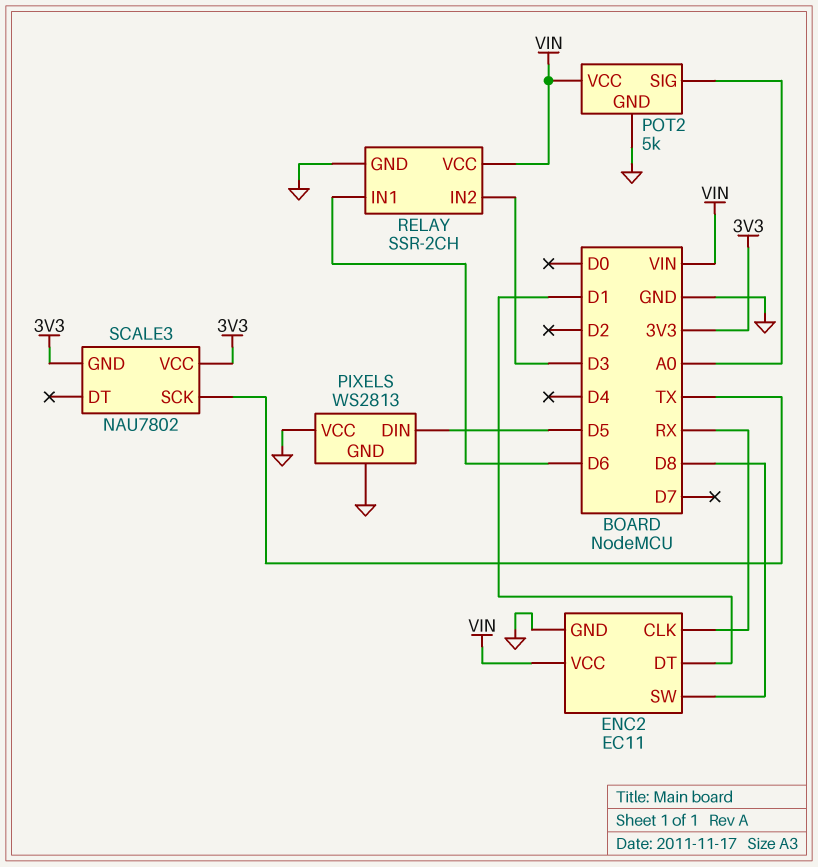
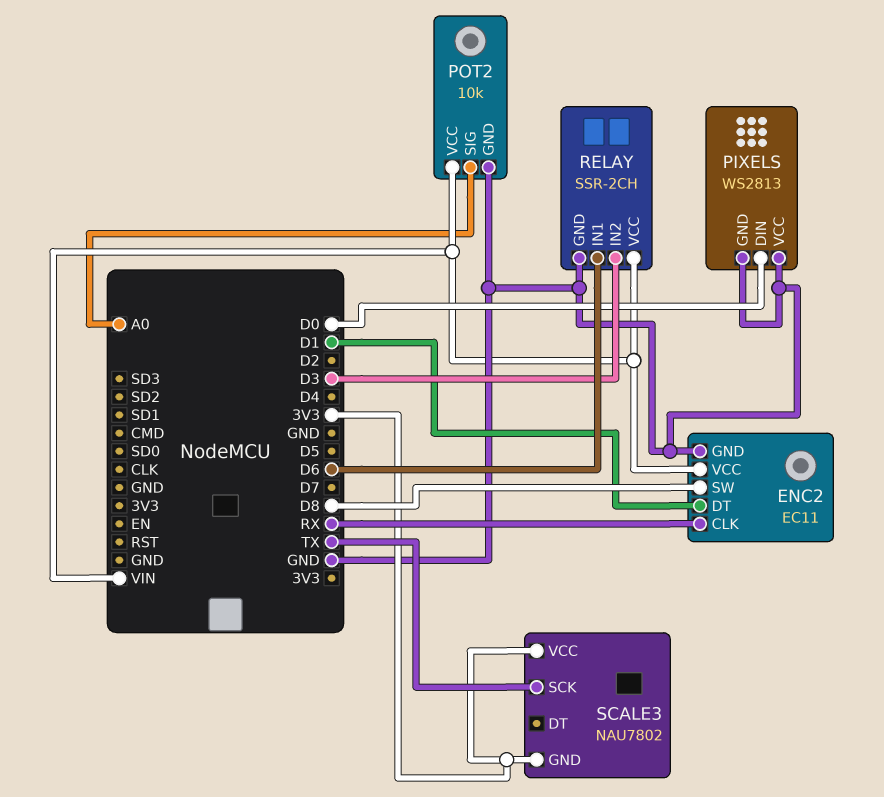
PIXELS pin DIN: D5 -> D0
POT2: 5k -> 10k

